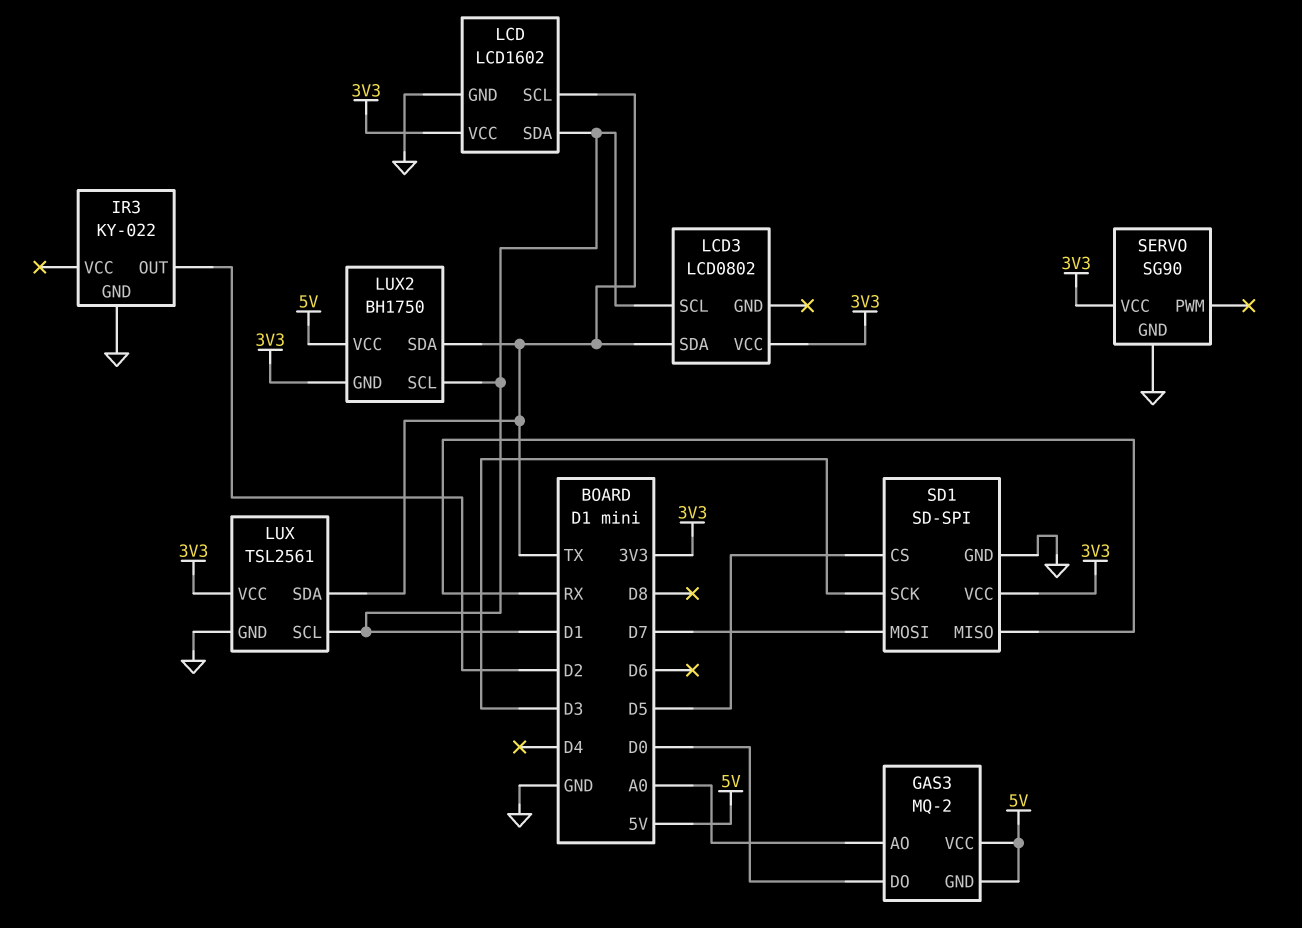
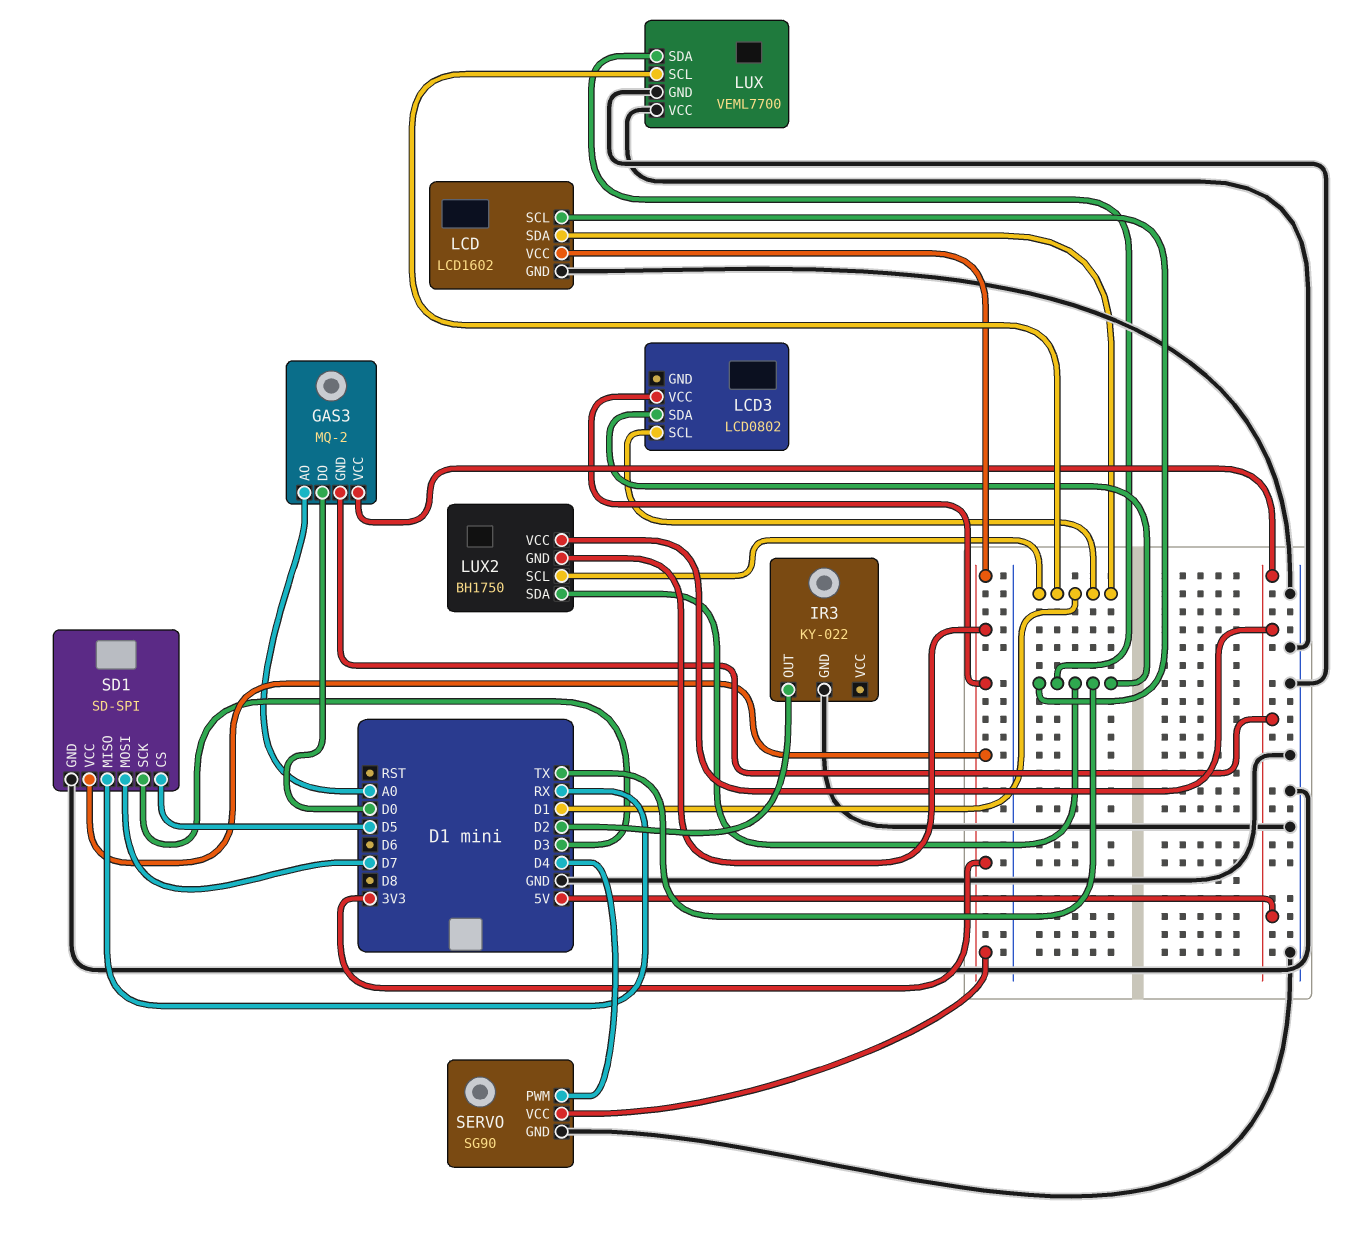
LUX: TSL2561 -> VEML7700
LUX pin VCC: 3V3 -> GND
SERVO pin PWM: none -> D4

